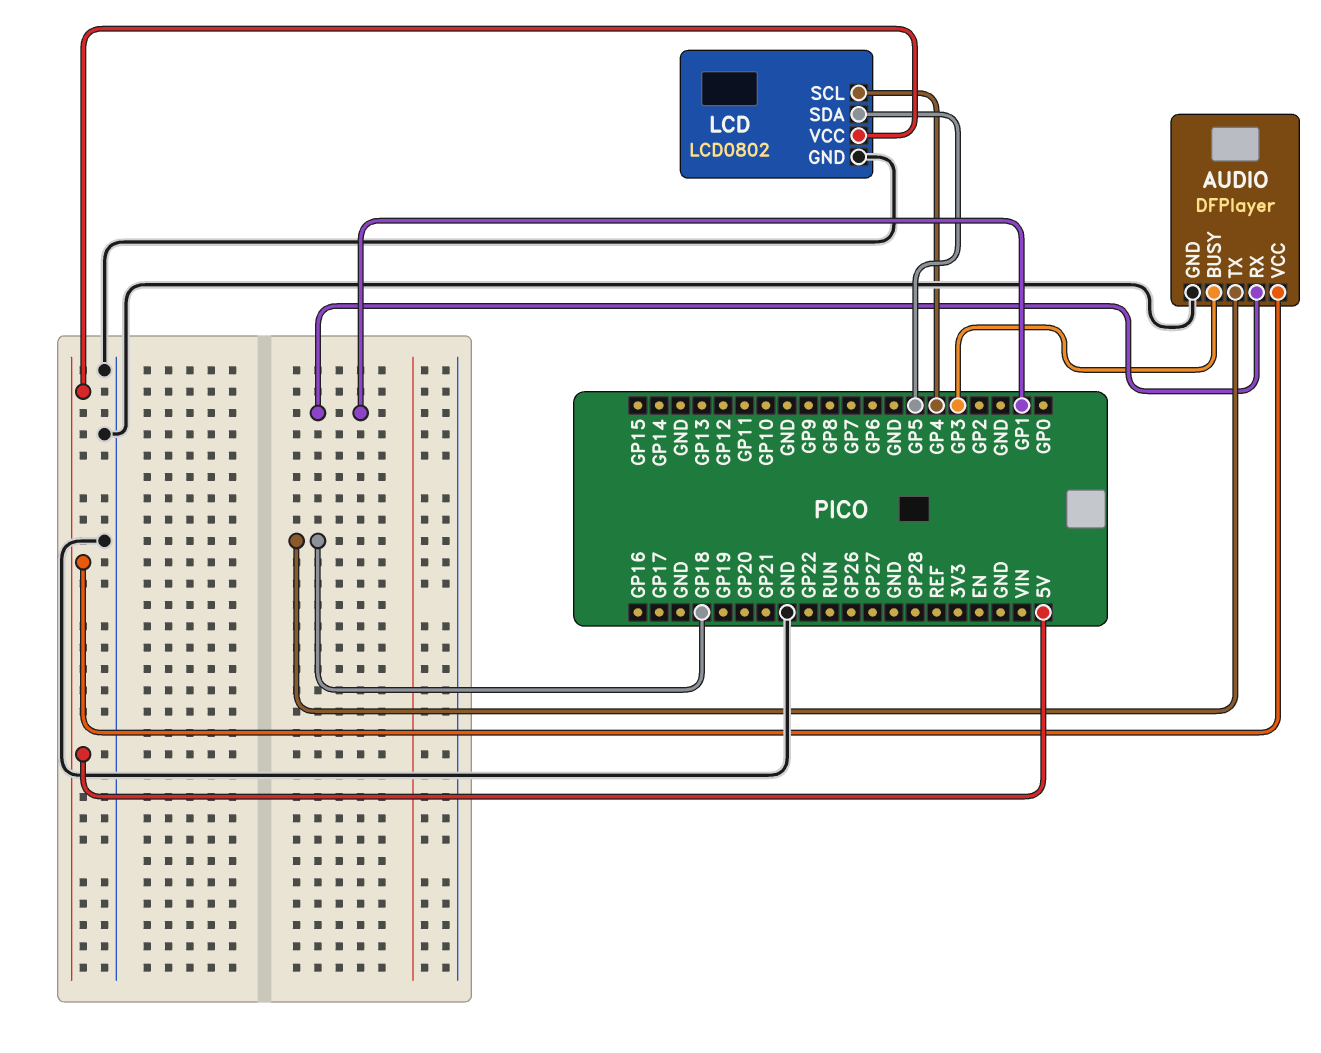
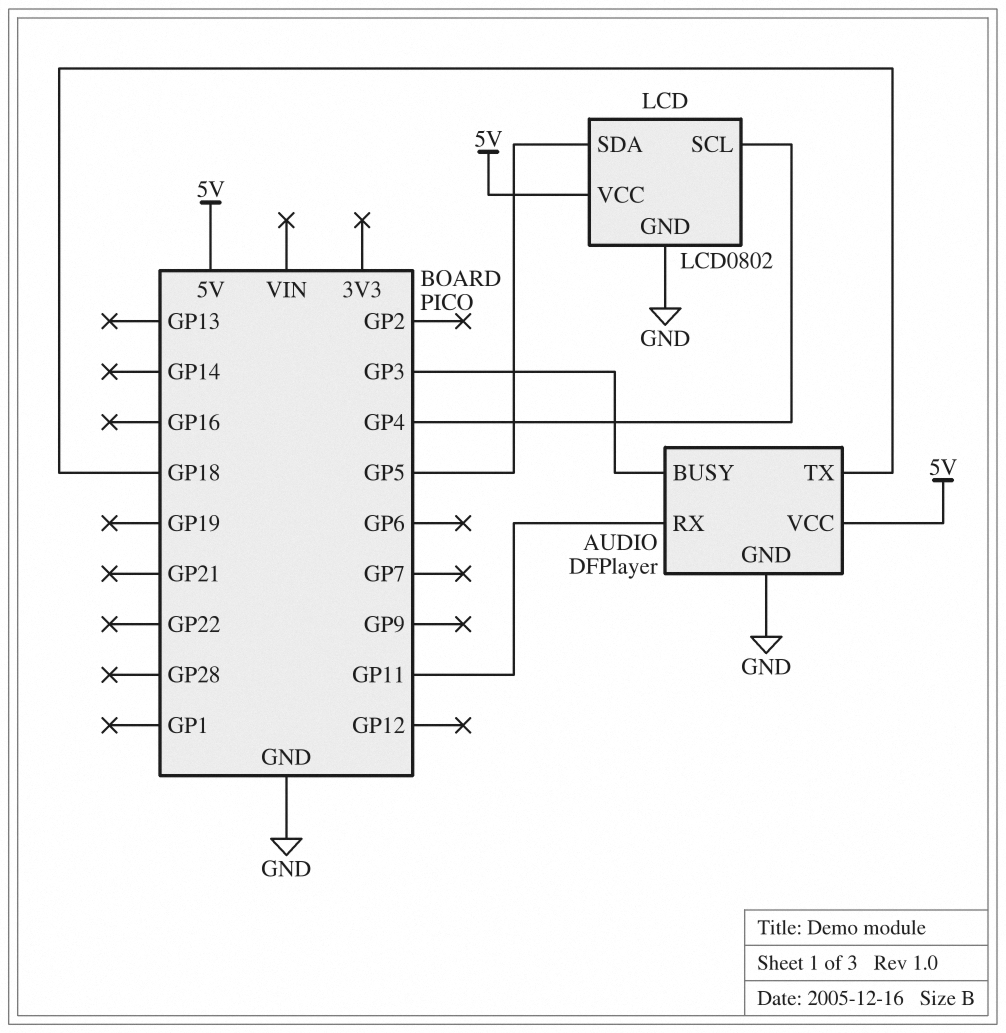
AUDIO pin RX: GP1 -> GP11

